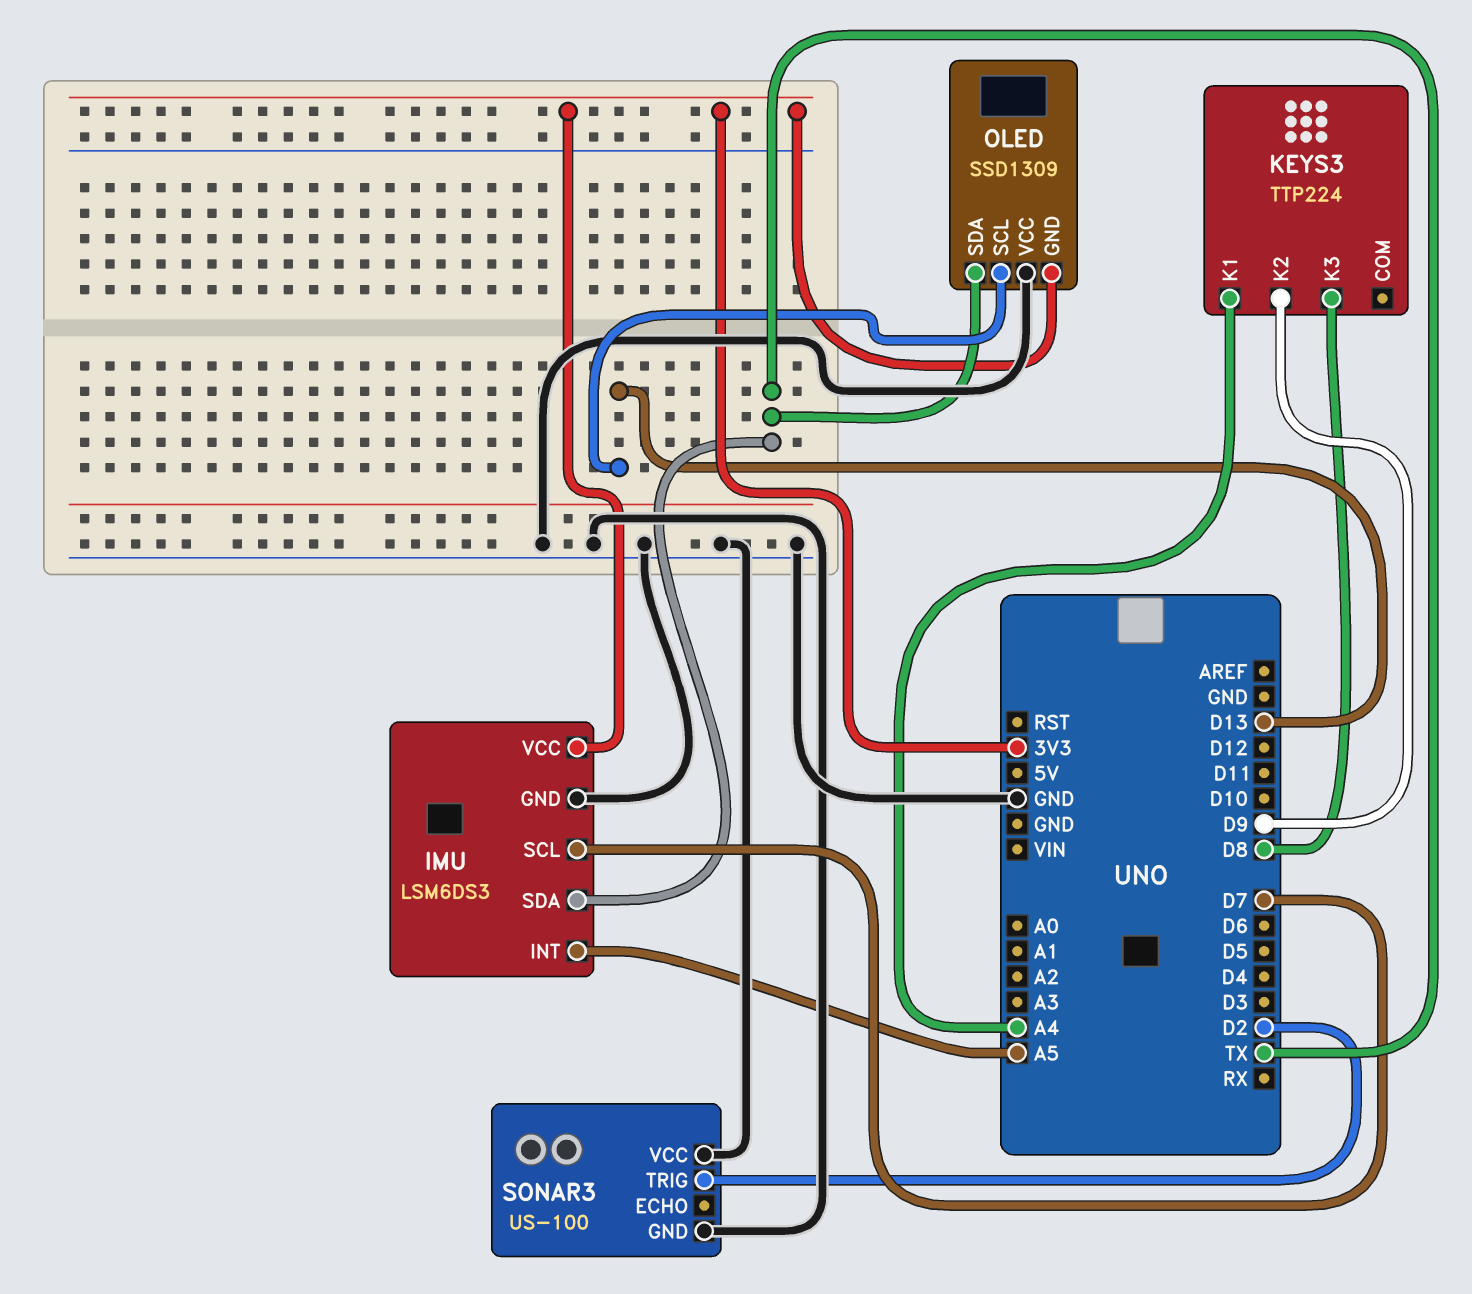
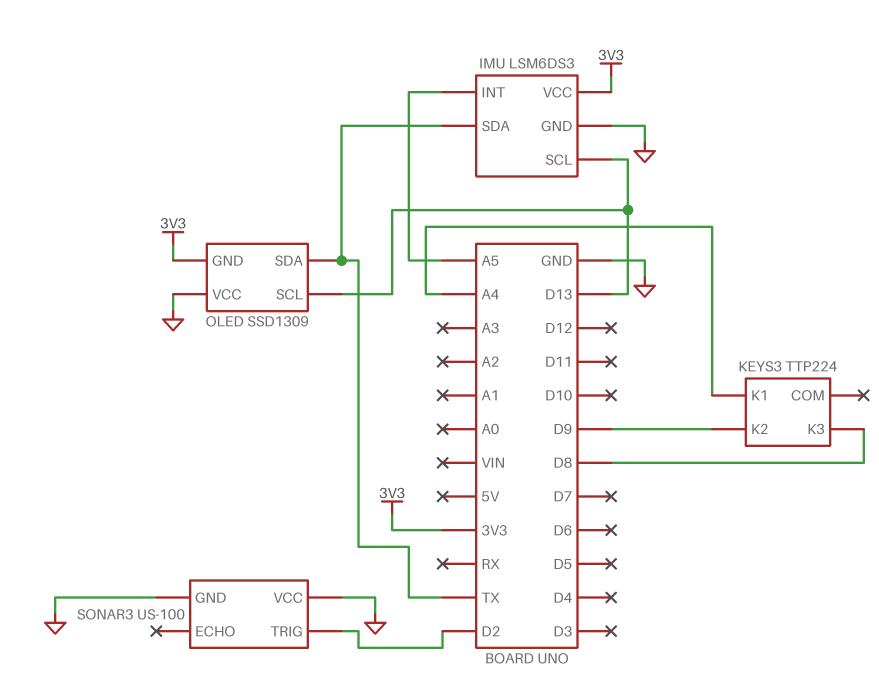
IMU pin SCL: D7 -> D13

